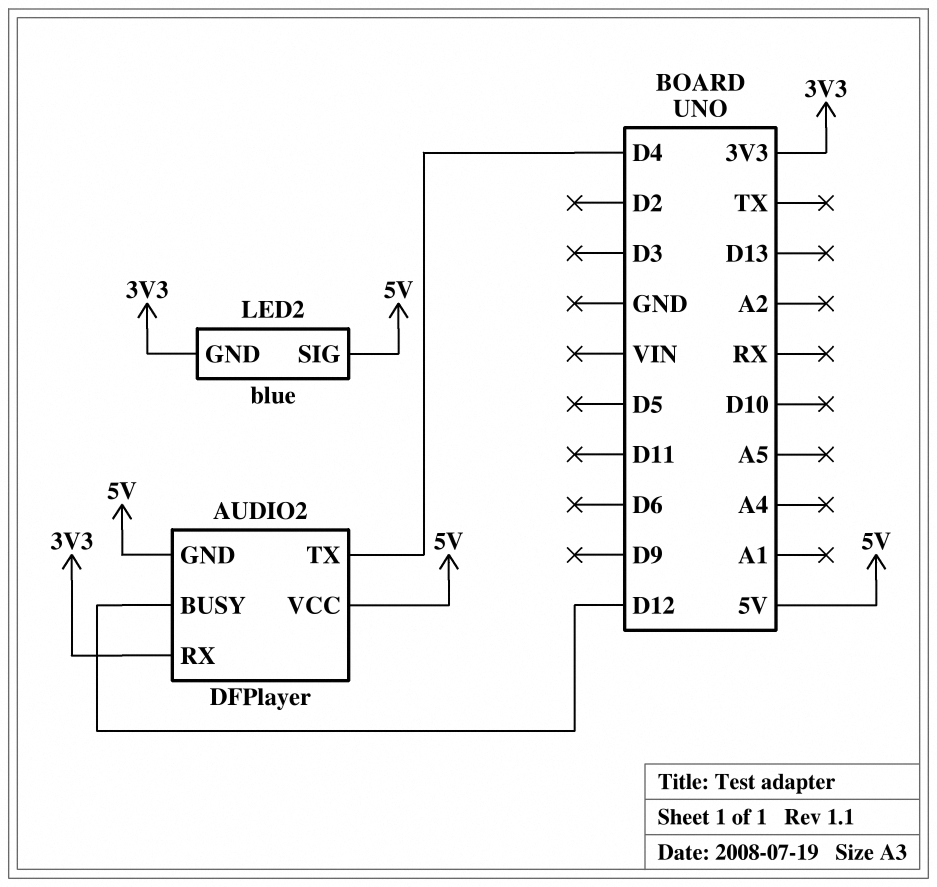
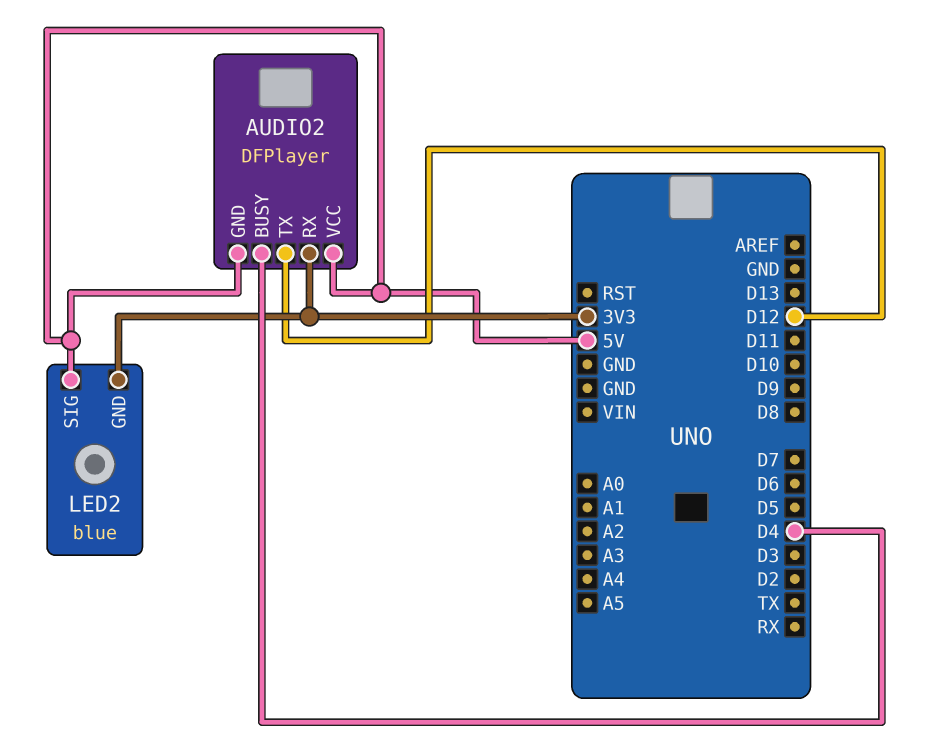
AUDIO2 pin BUSY: D12 -> D4
AUDIO2 pin TX: D4 -> D12

